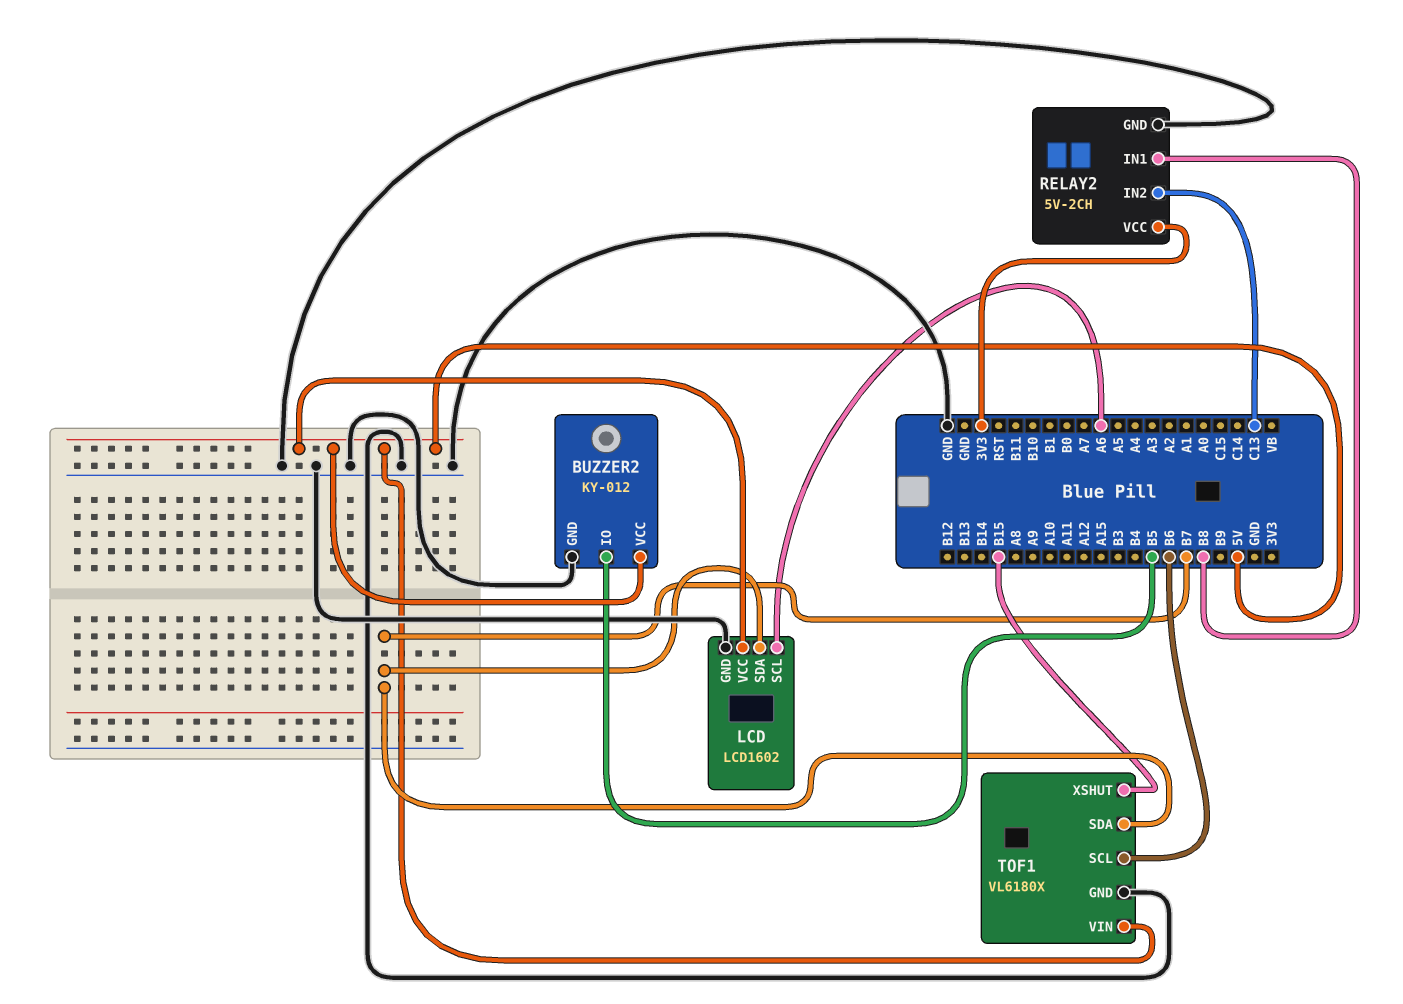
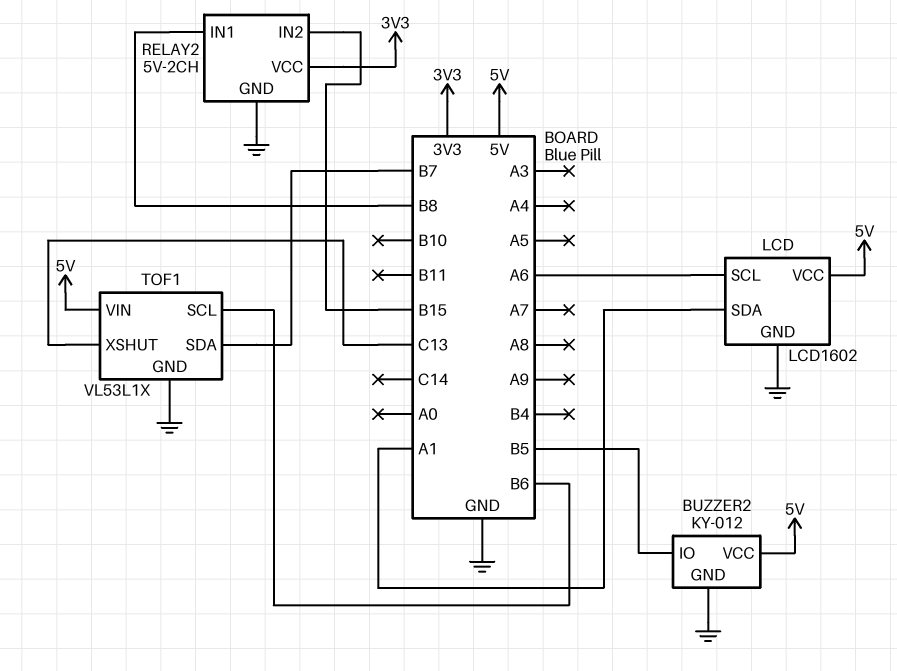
LCD pin SDA: B7 -> A1
RELAY2 pin IN2: C13 -> B15
TOF1: VL6180X -> VL53L1X
TOF1 pin XSHUT: B15 -> C13

